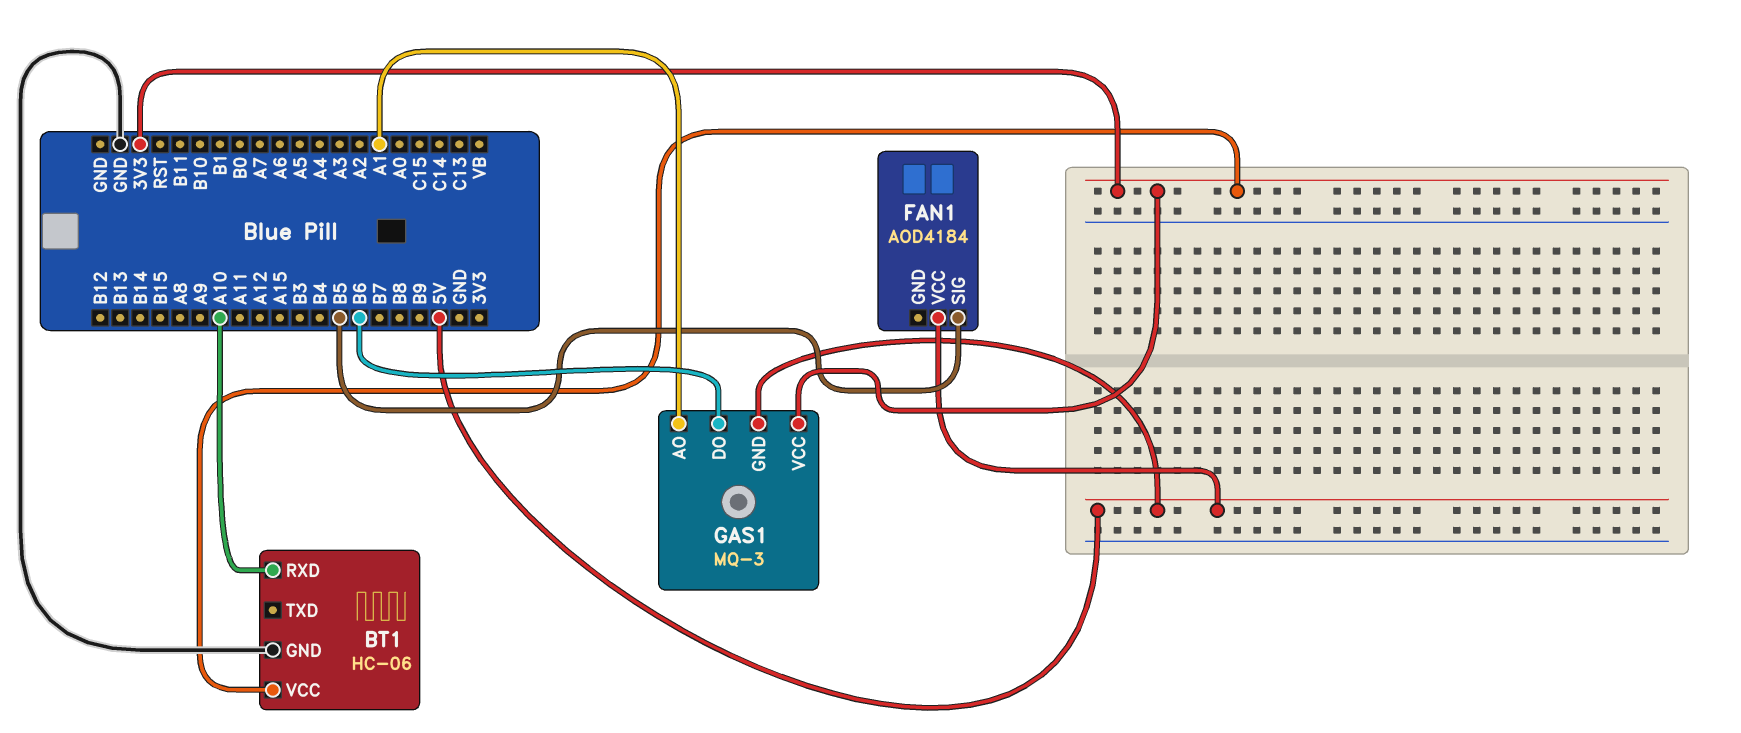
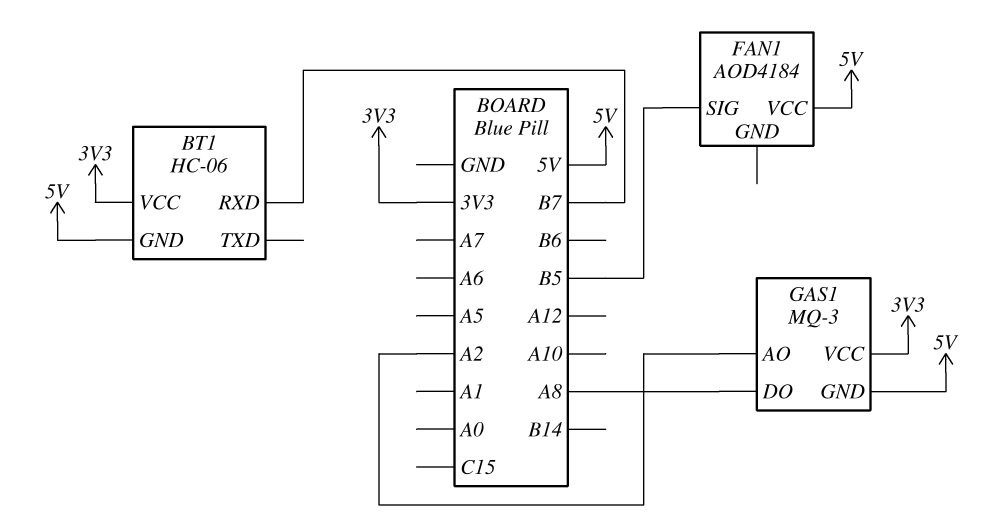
BT1 pin GND: GND -> 5V
BT1 pin RXD: A10 -> B7
GAS1 pin AO: A1 -> A2
GAS1 pin DO: B6 -> A8

